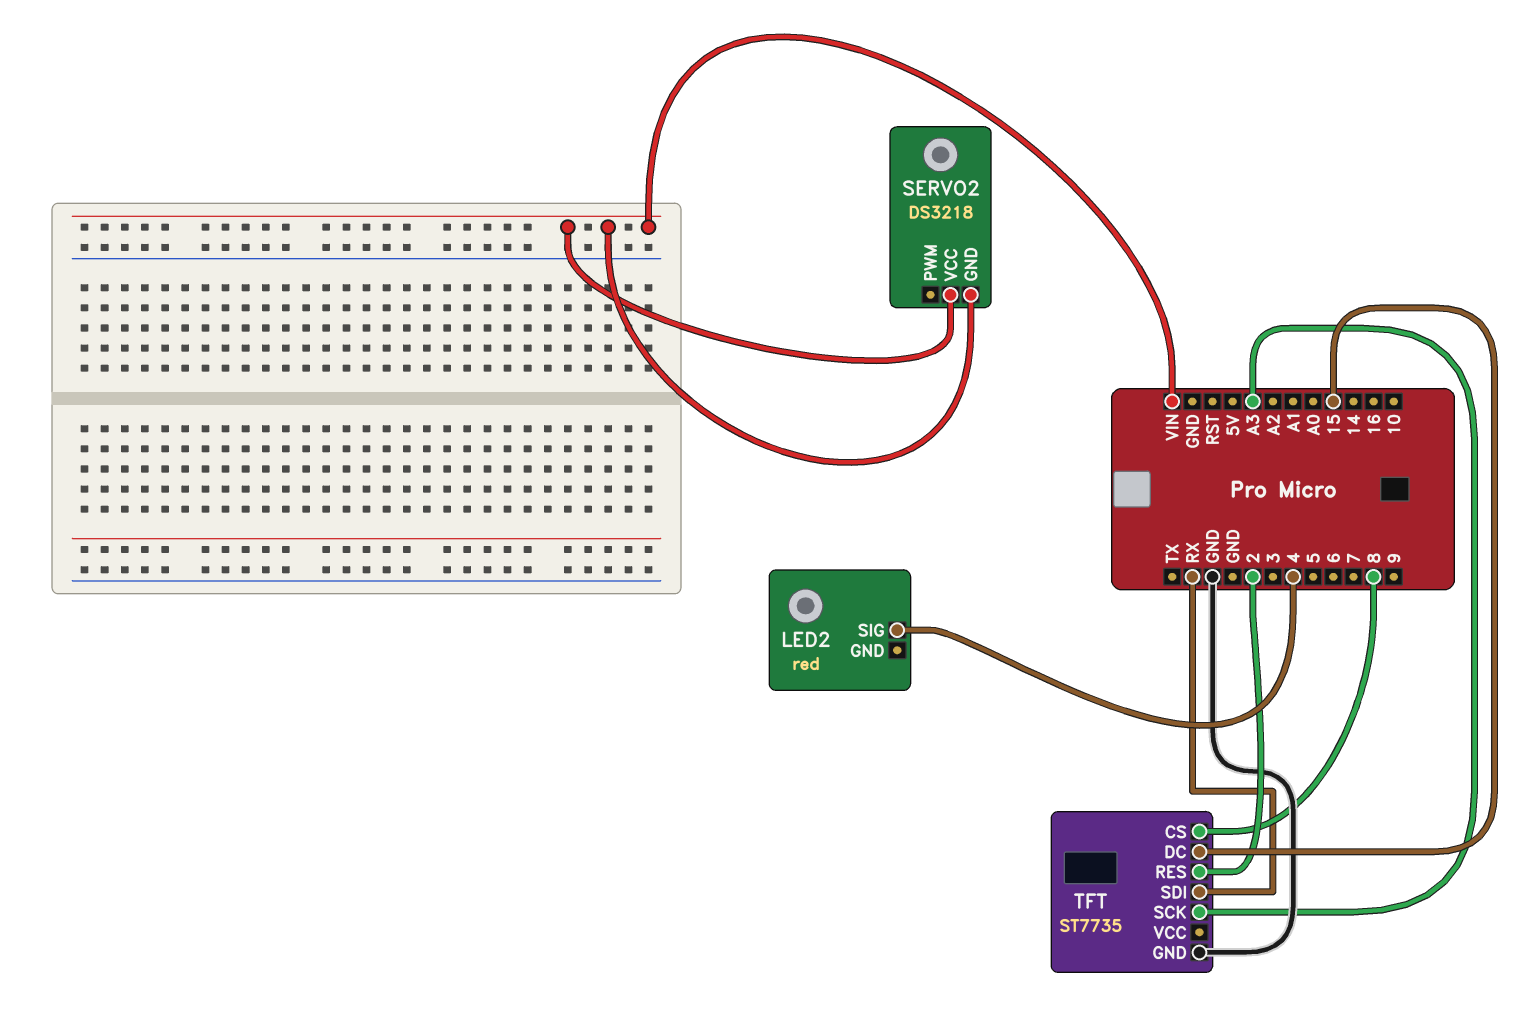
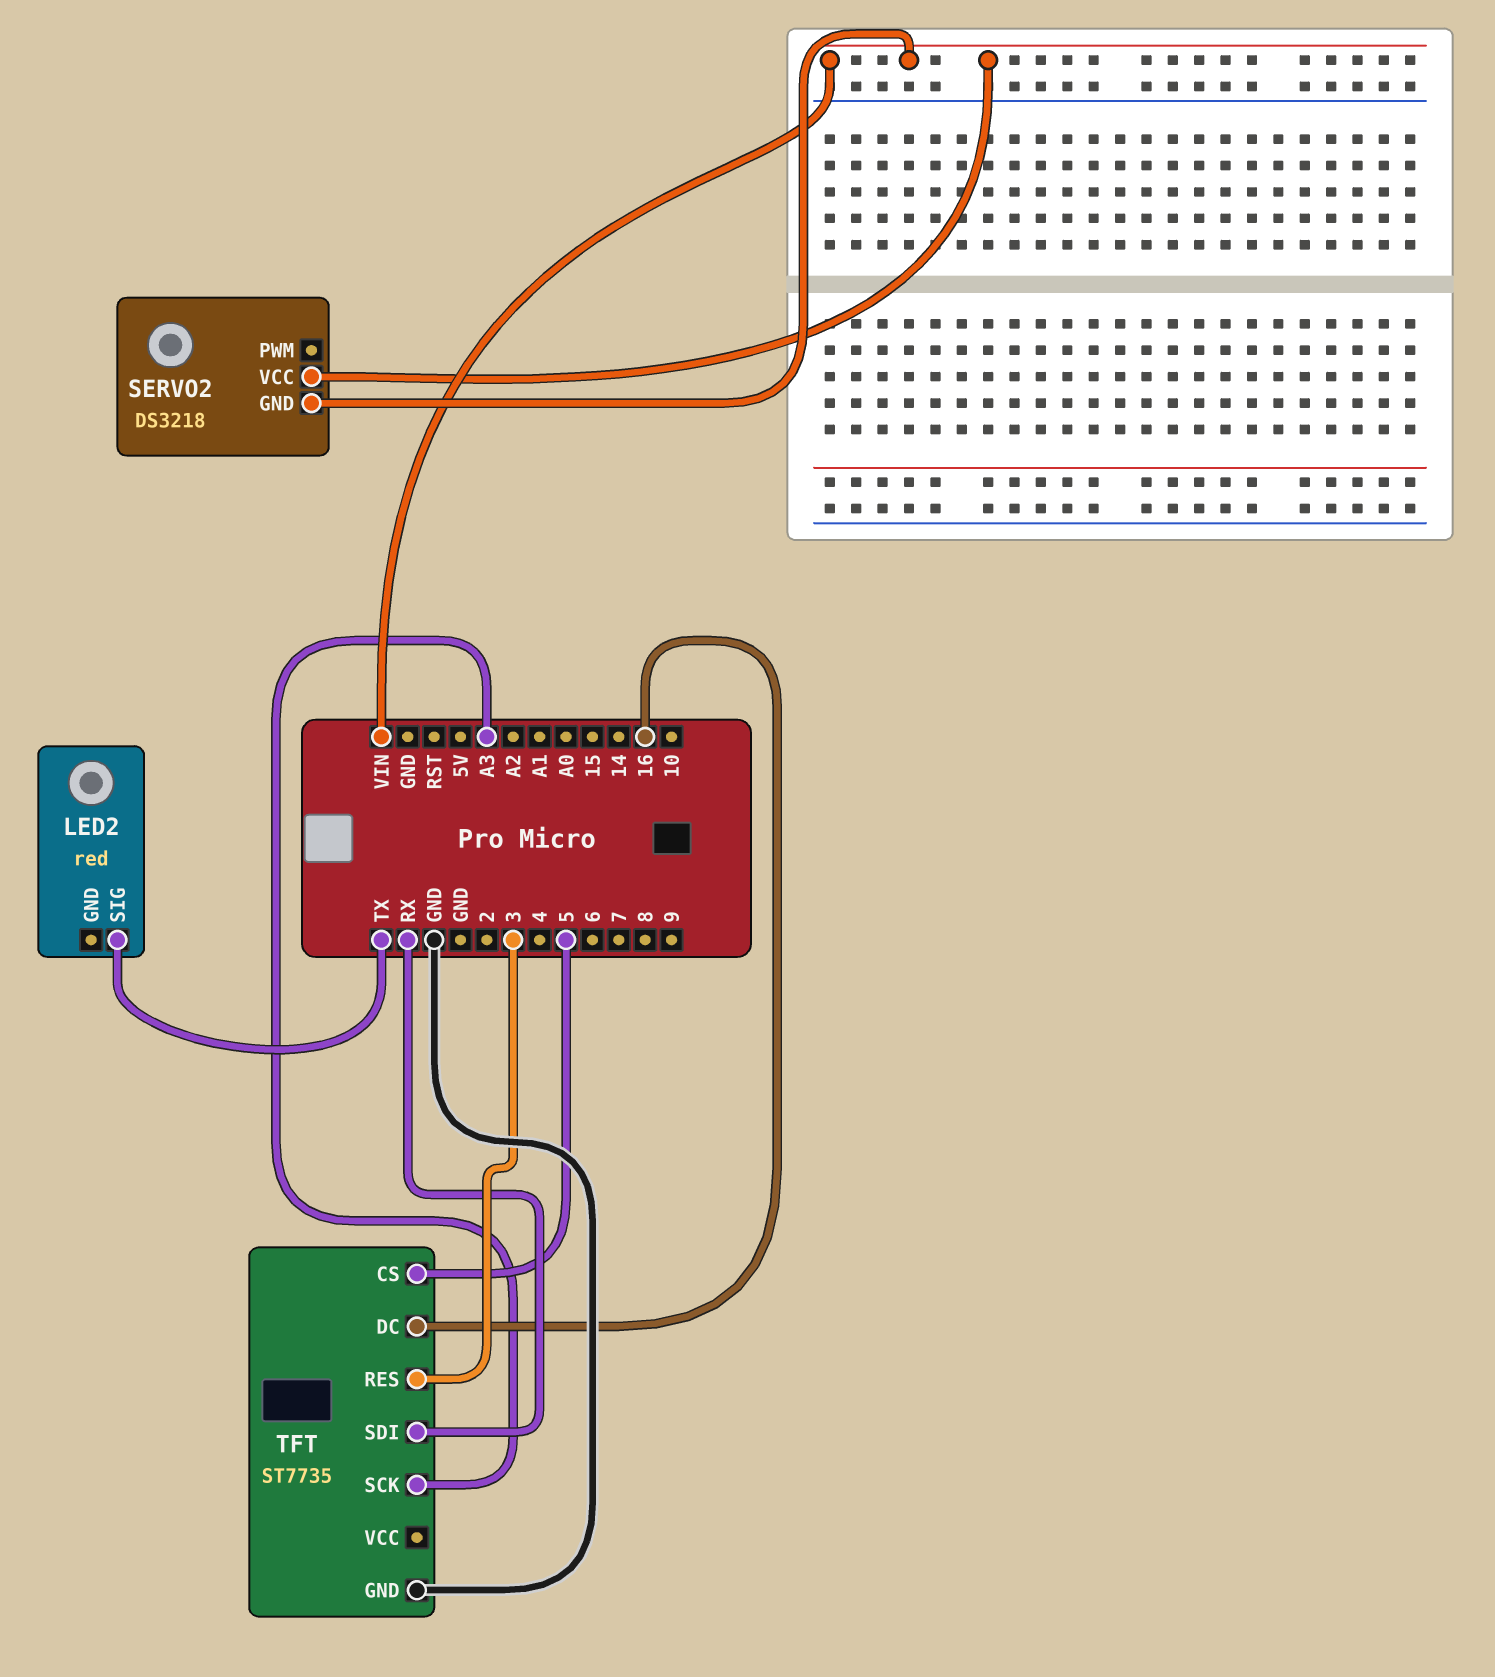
LED2 pin SIG: 4 -> TX
TFT pin CS: 8 -> 5
TFT pin DC: 15 -> 16
TFT pin RES: 2 -> 3

